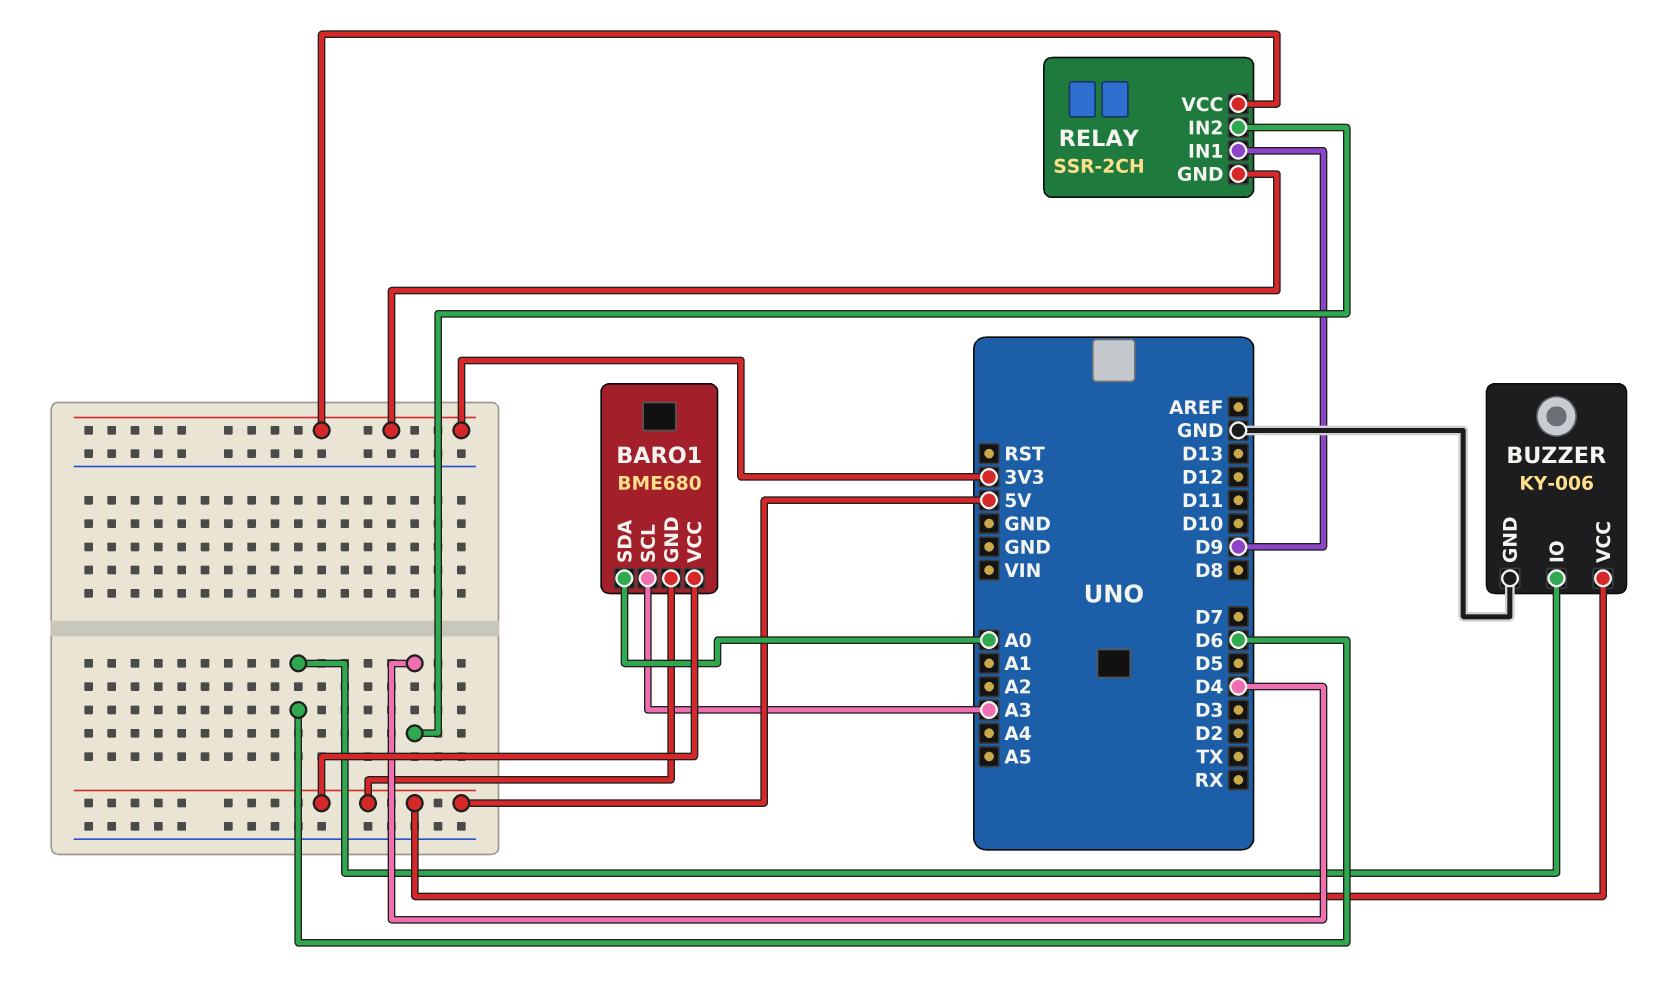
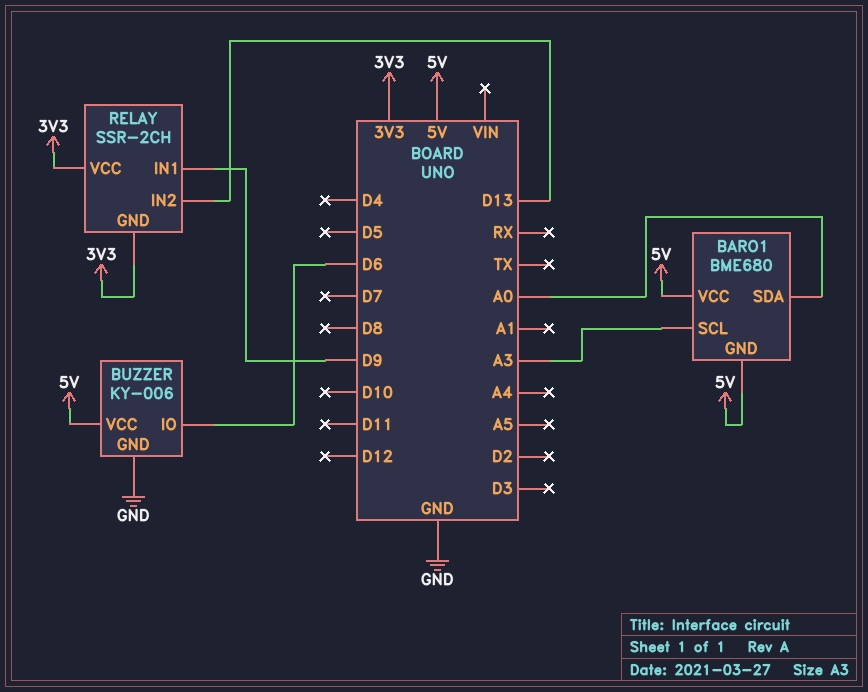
RELAY pin IN2: D4 -> D13

